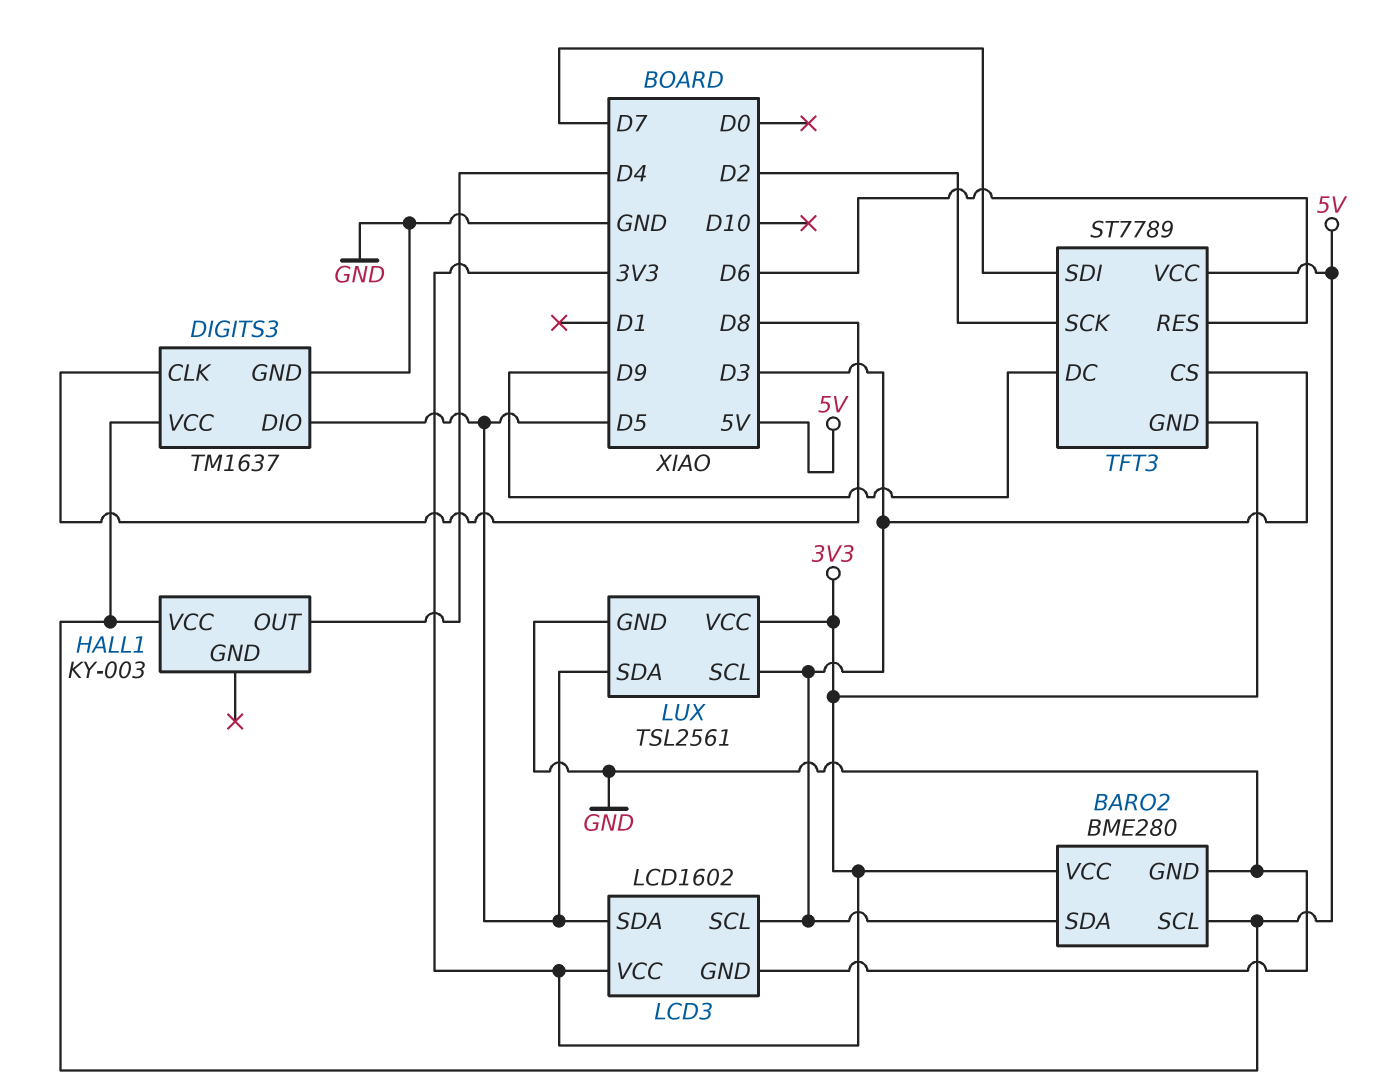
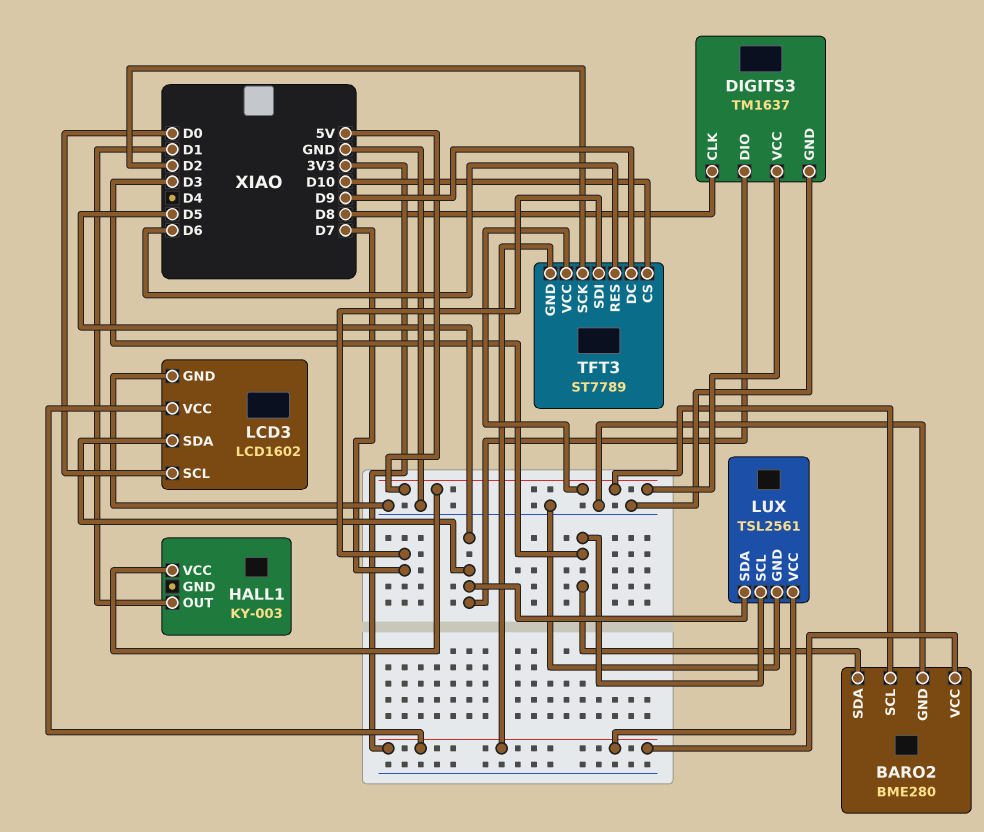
HALL1 pin OUT: D4 -> D1
LCD3 pin SCL: D3 -> D0
TFT3 pin CS: D3 -> D10

